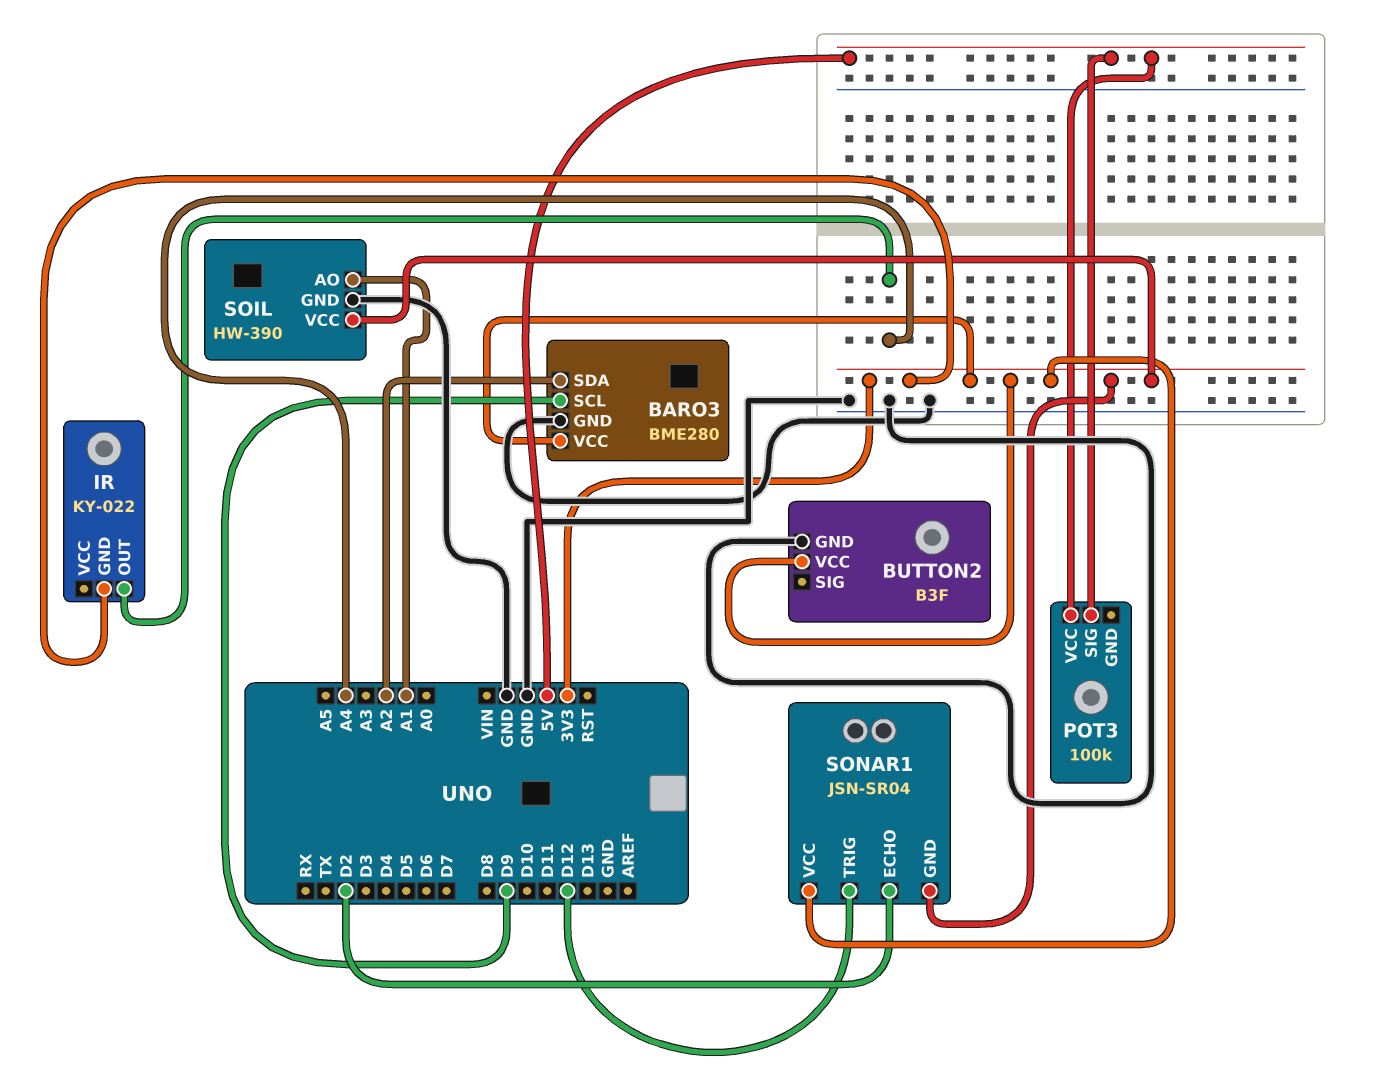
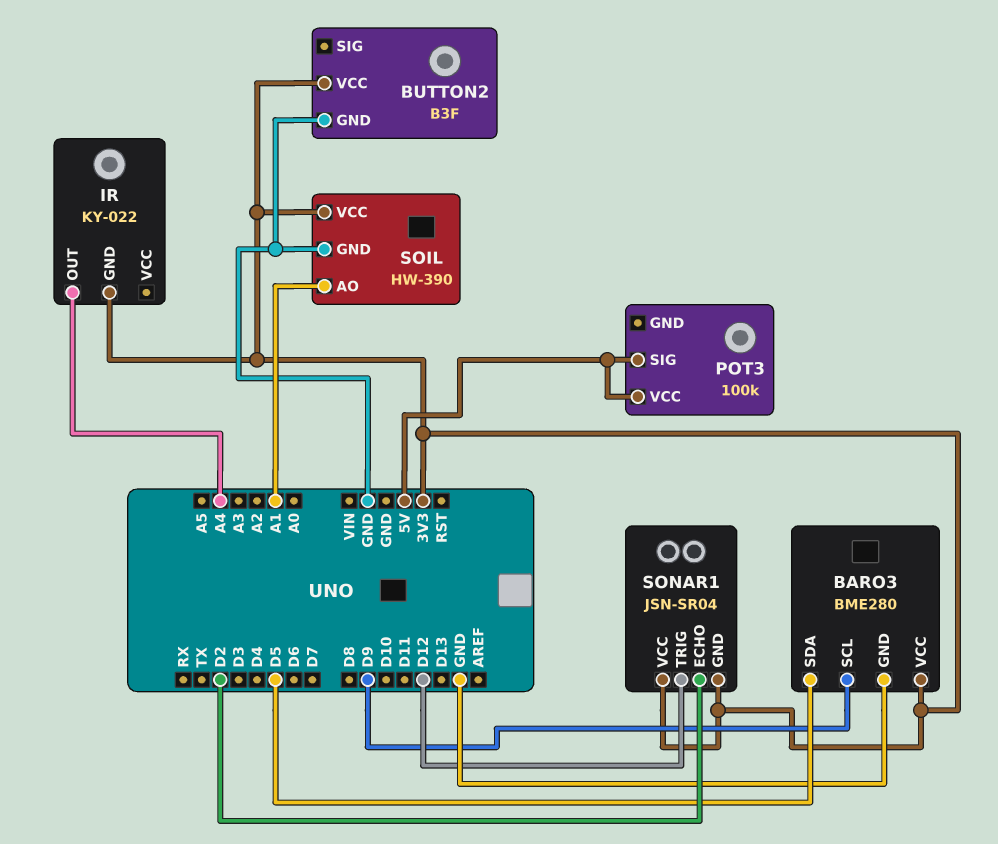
BARO3 pin SDA: A2 -> D5

